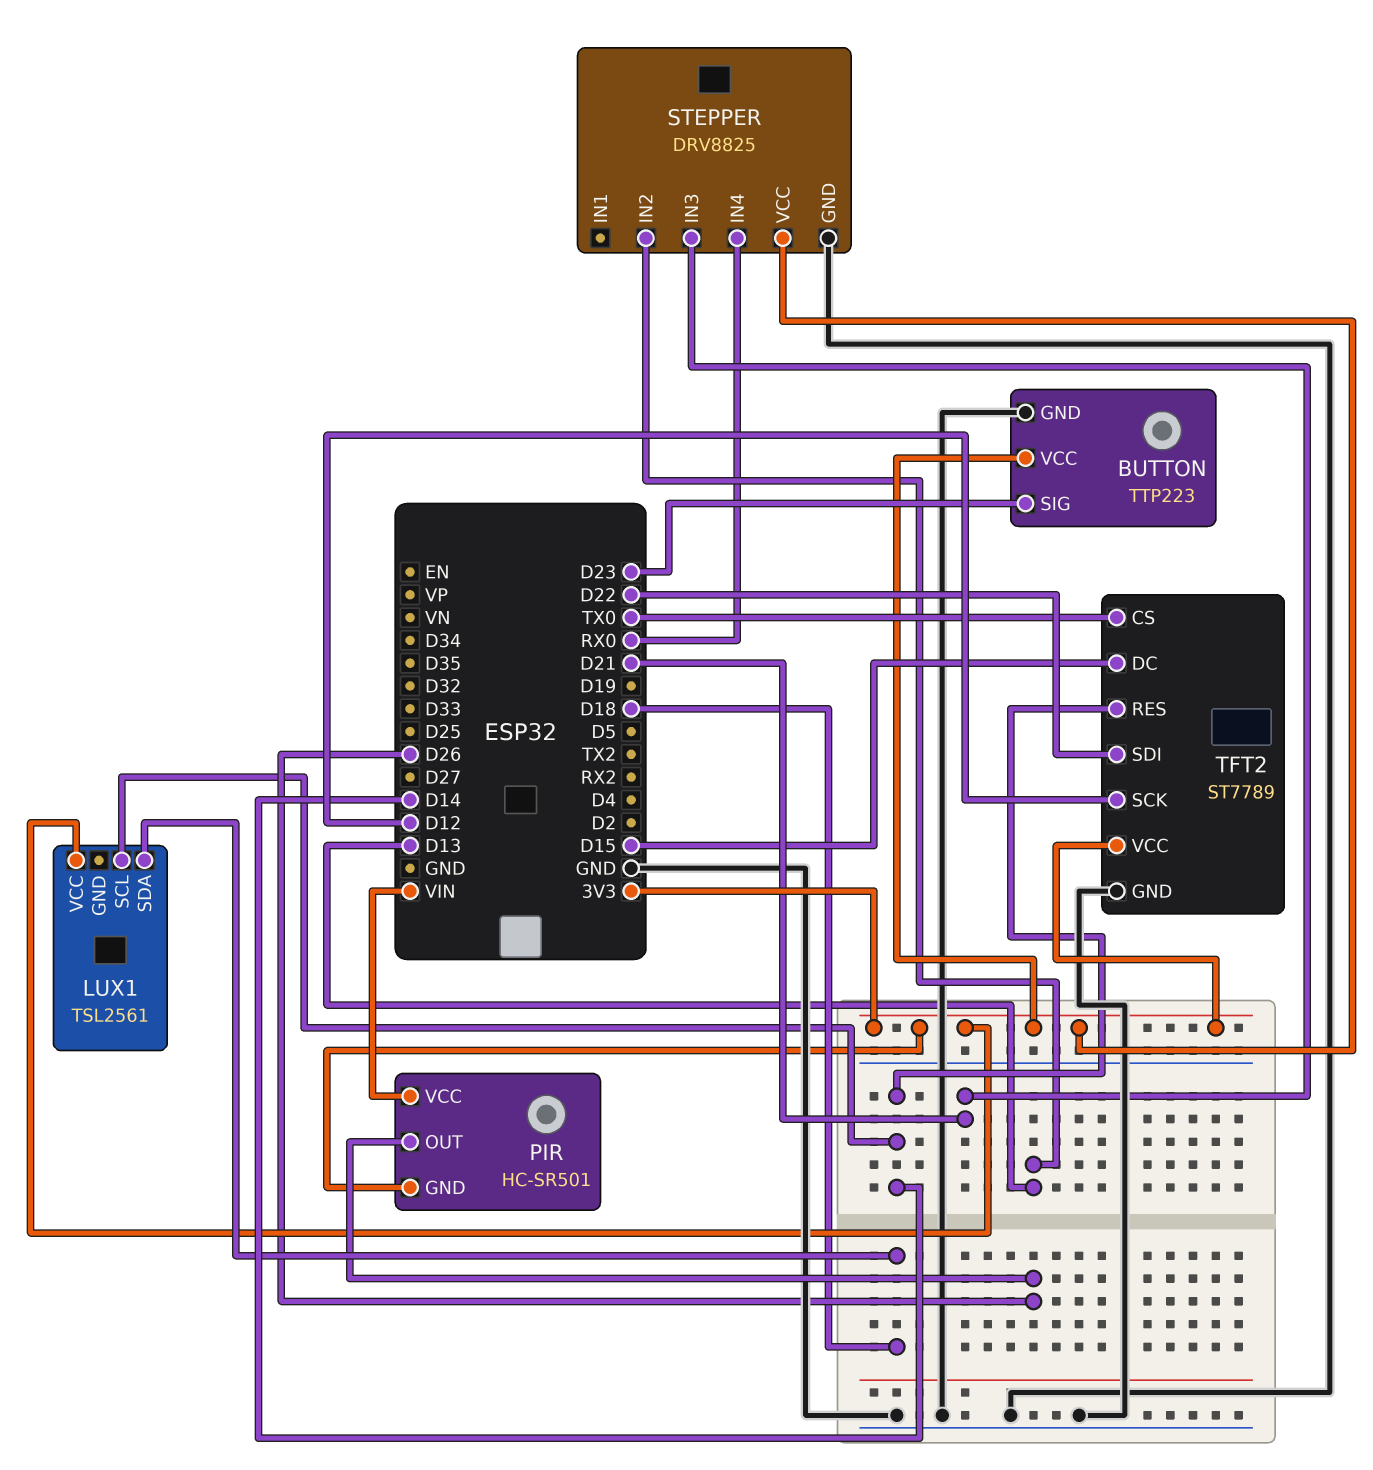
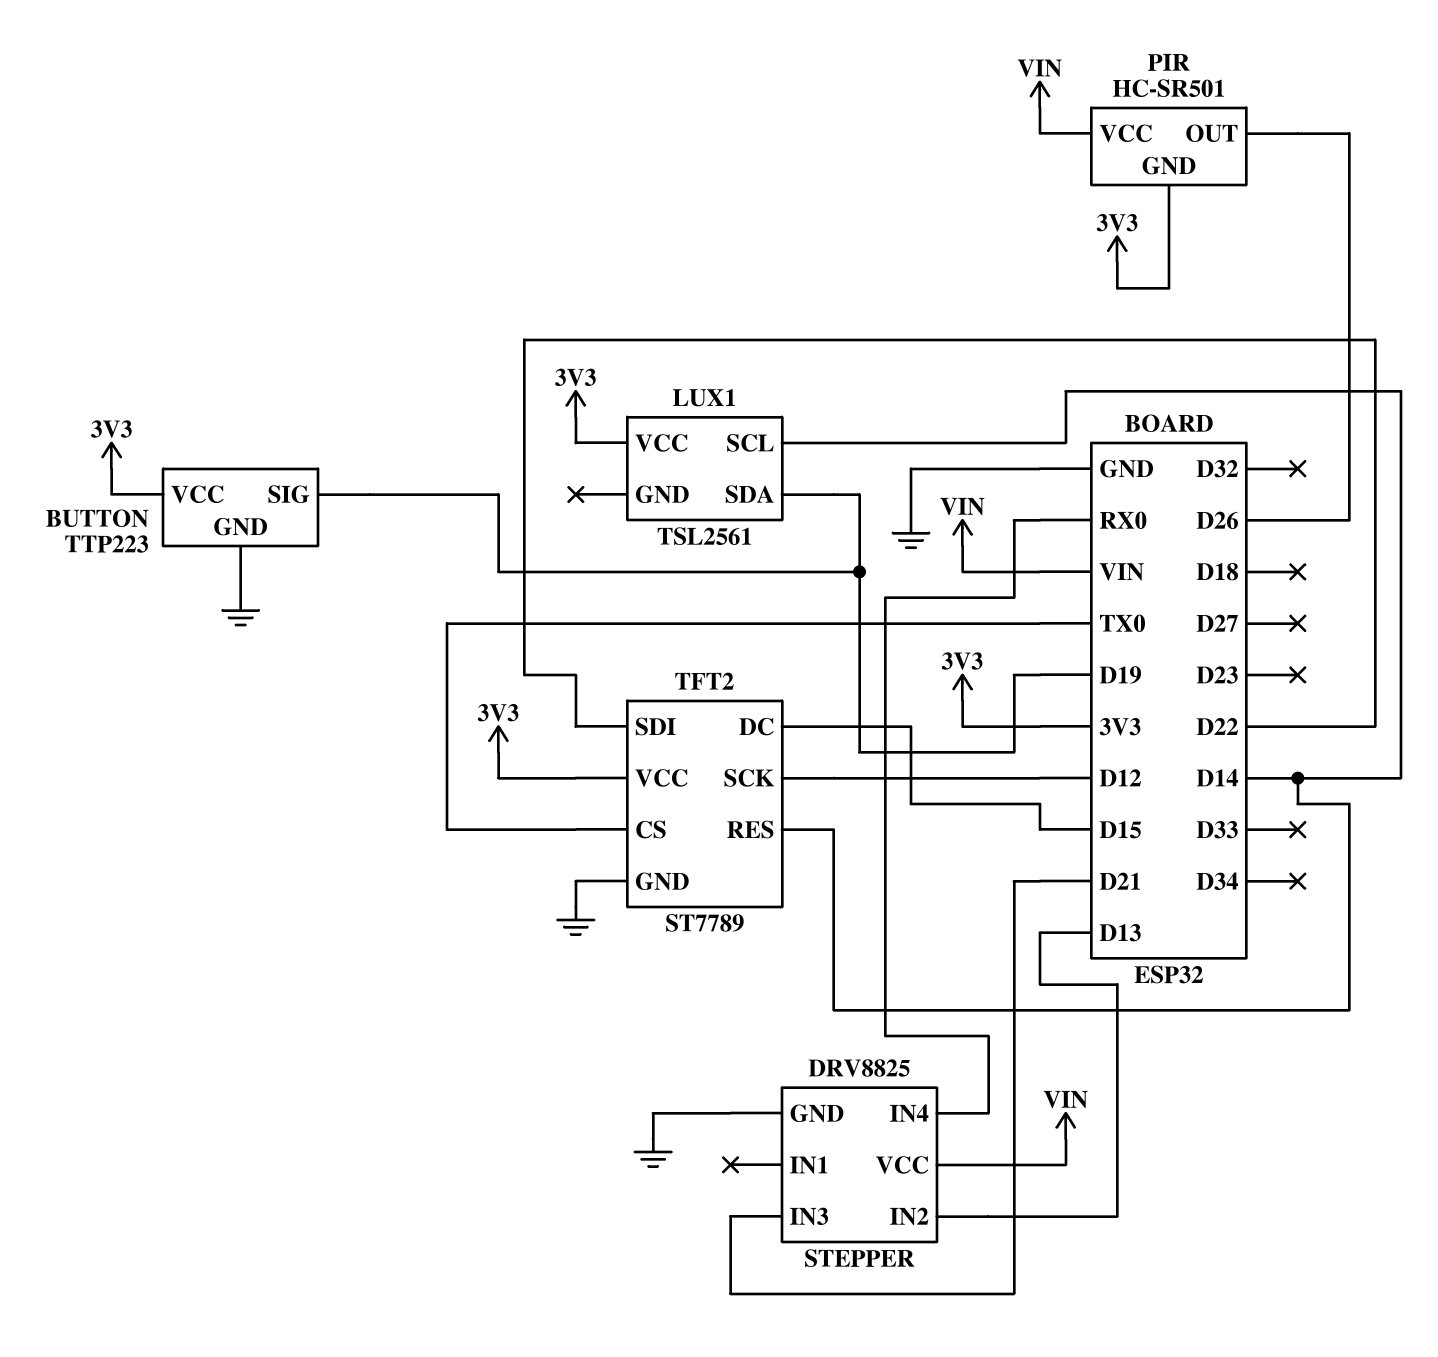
BUTTON pin SIG: D23 -> D19
LUX1 pin SDA: D18 -> D19
STEPPER pin VCC: 3V3 -> VIN

